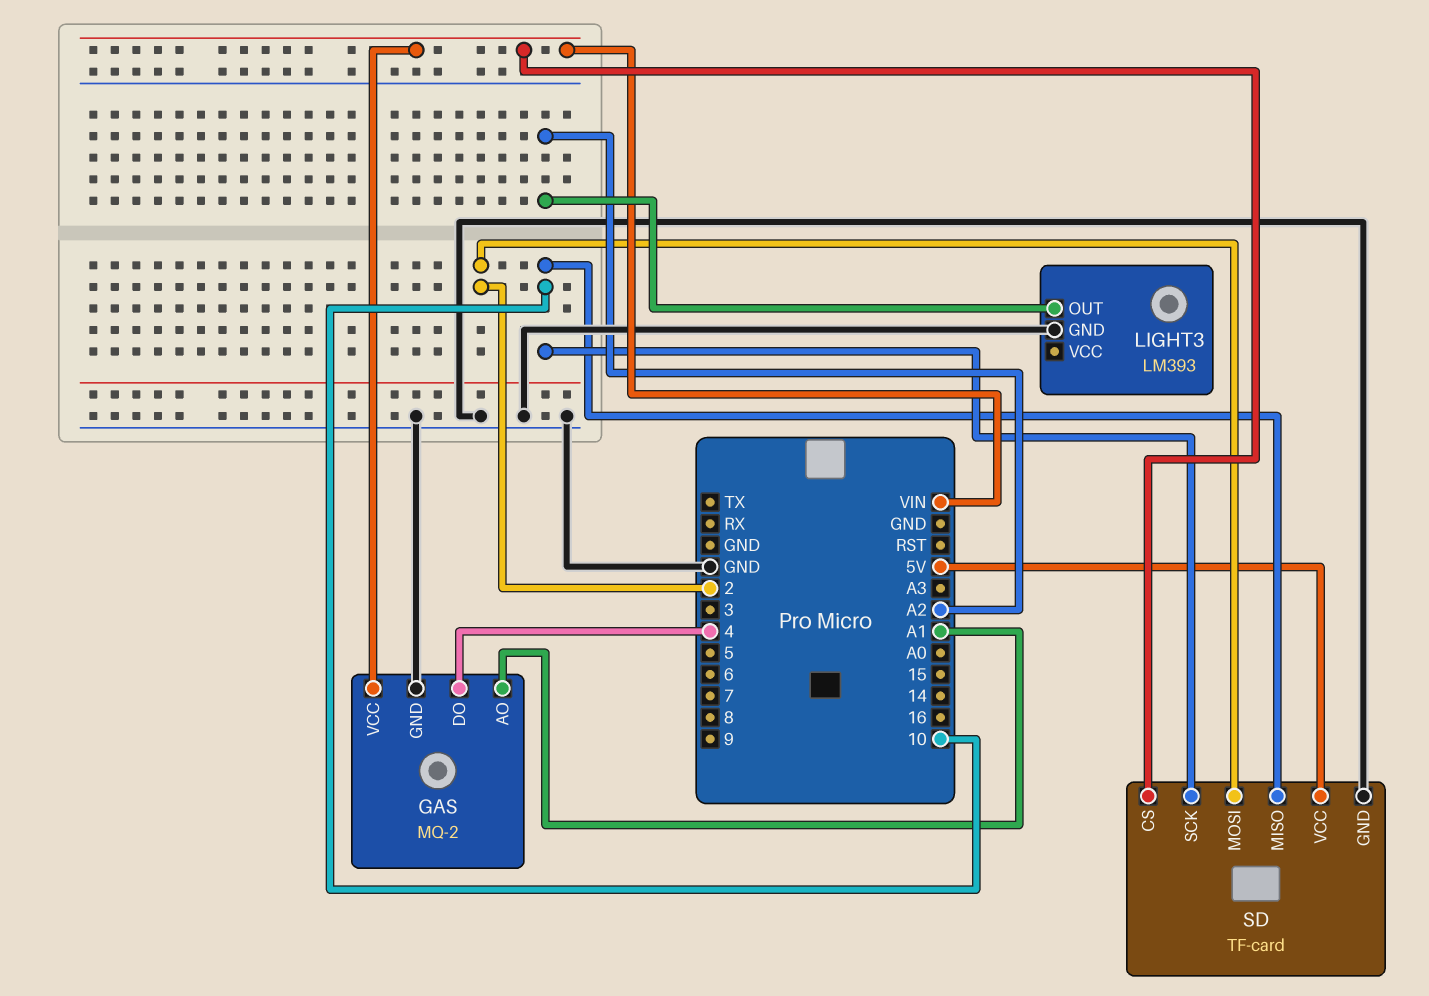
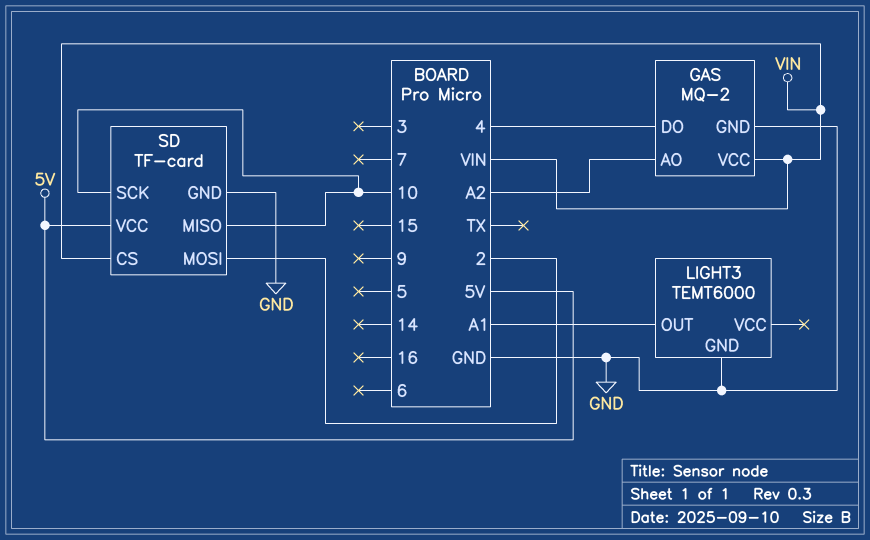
GAS pin AO: A1 -> A2
LIGHT3: LM393 -> TEMT6000
LIGHT3 pin OUT: A2 -> A1

